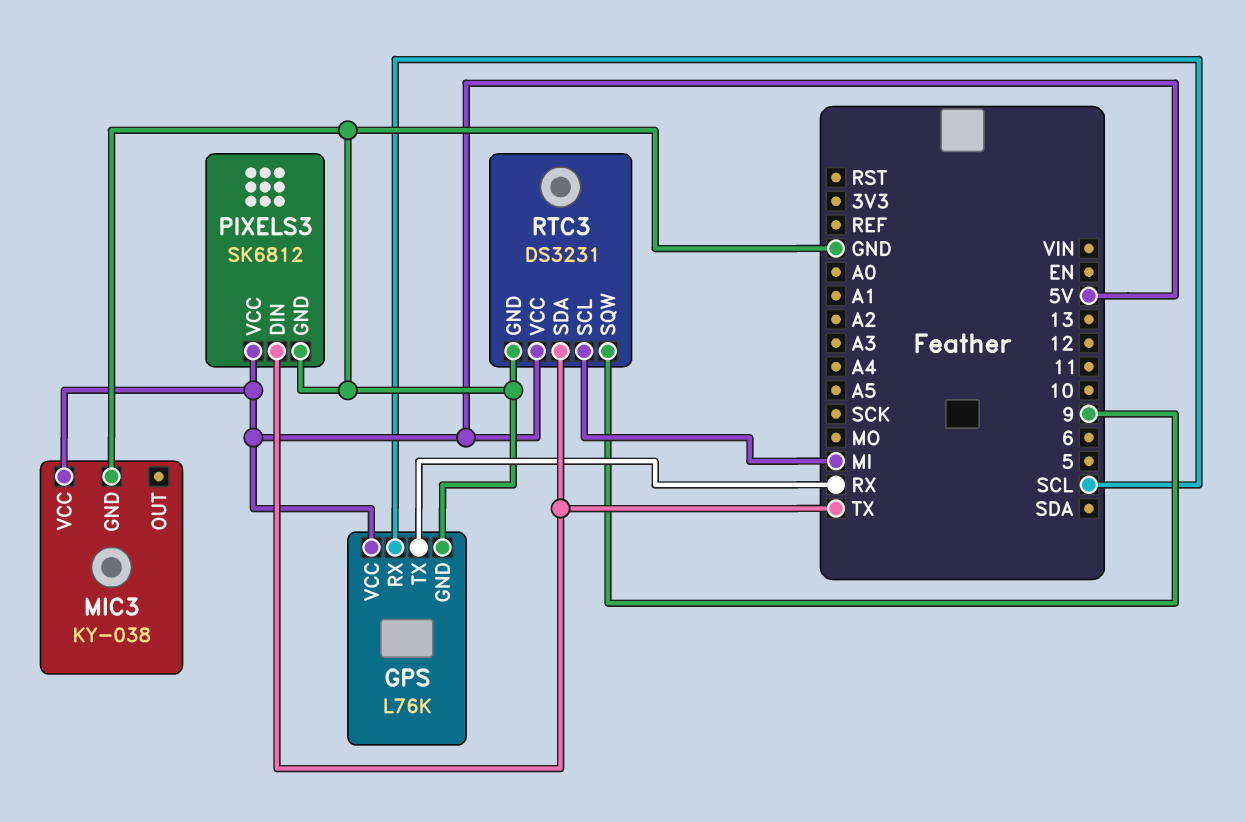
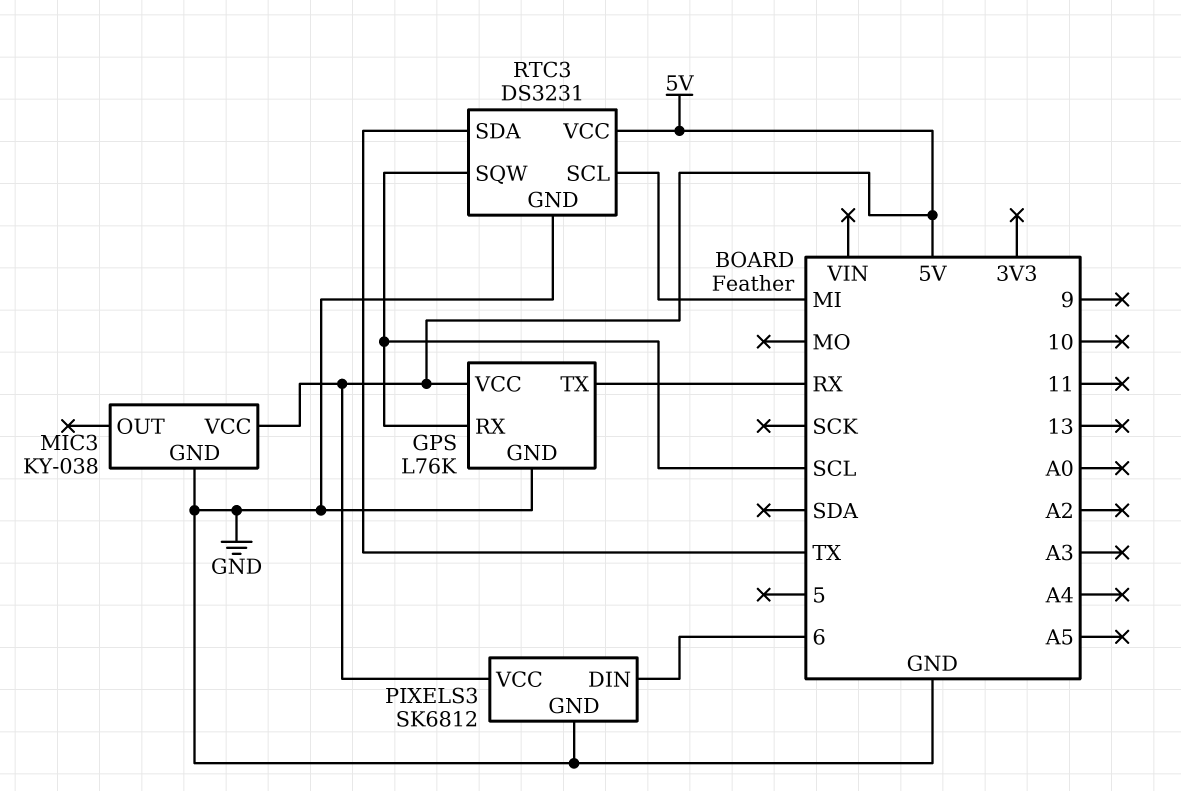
PIXELS3 pin DIN: TX -> 6
RTC3 pin SQW: 9 -> SCL

